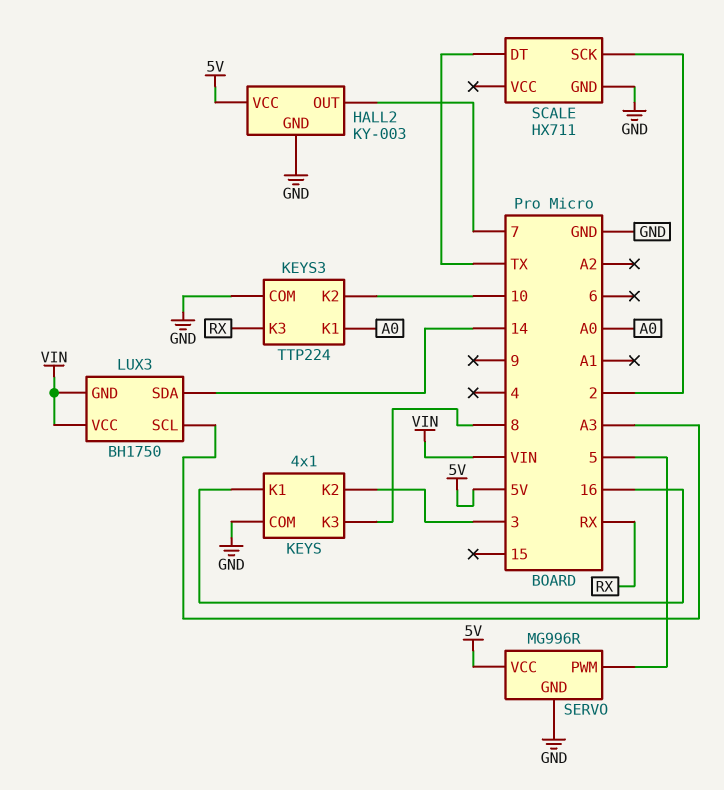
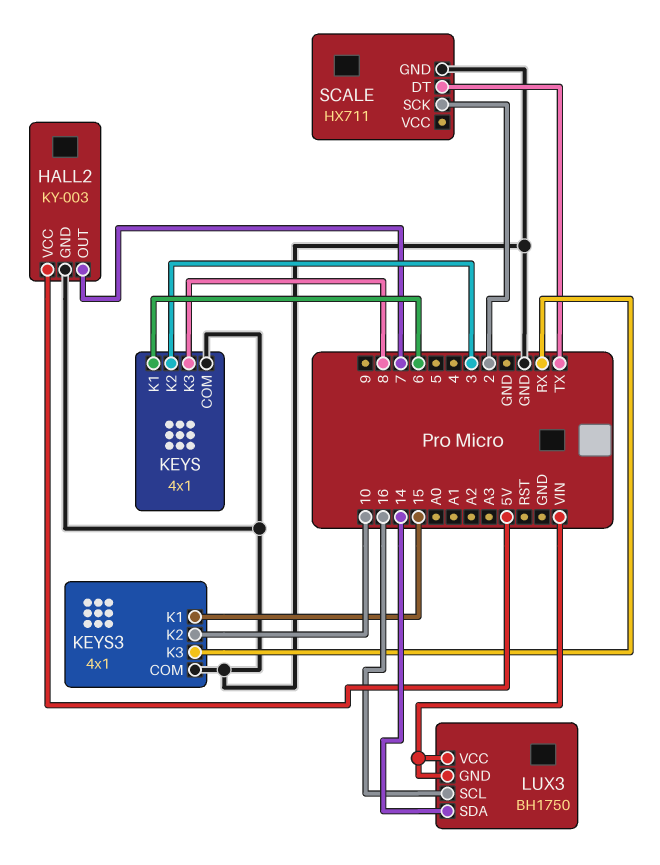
KEYS pin K1: 16 -> 6
KEYS3: TTP224 -> 4x1
KEYS3 pin K1: A0 -> 15
LUX3 pin SCL: A3 -> 16
SERVO: MG996R -> none
SERVO pin GND: GND -> none
SERVO pin PWM: 5 -> none
SERVO pin VCC: 5V -> none

